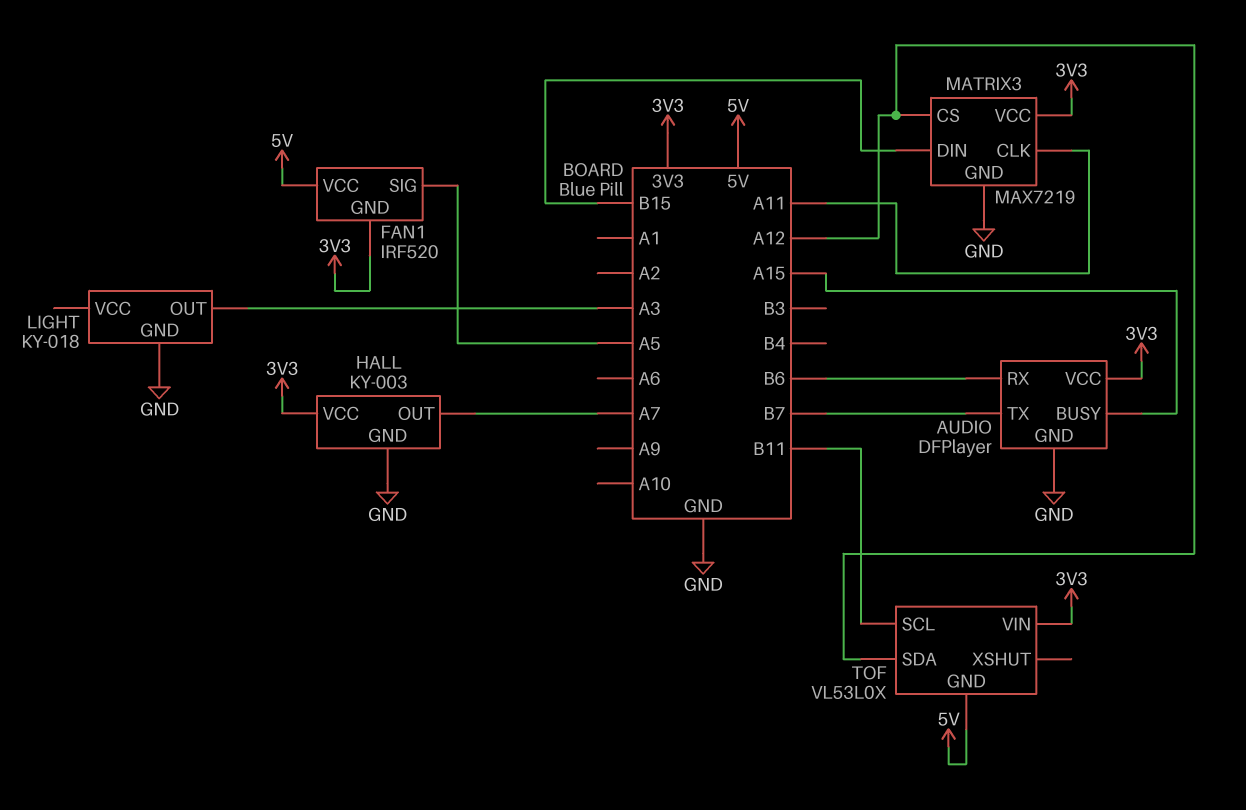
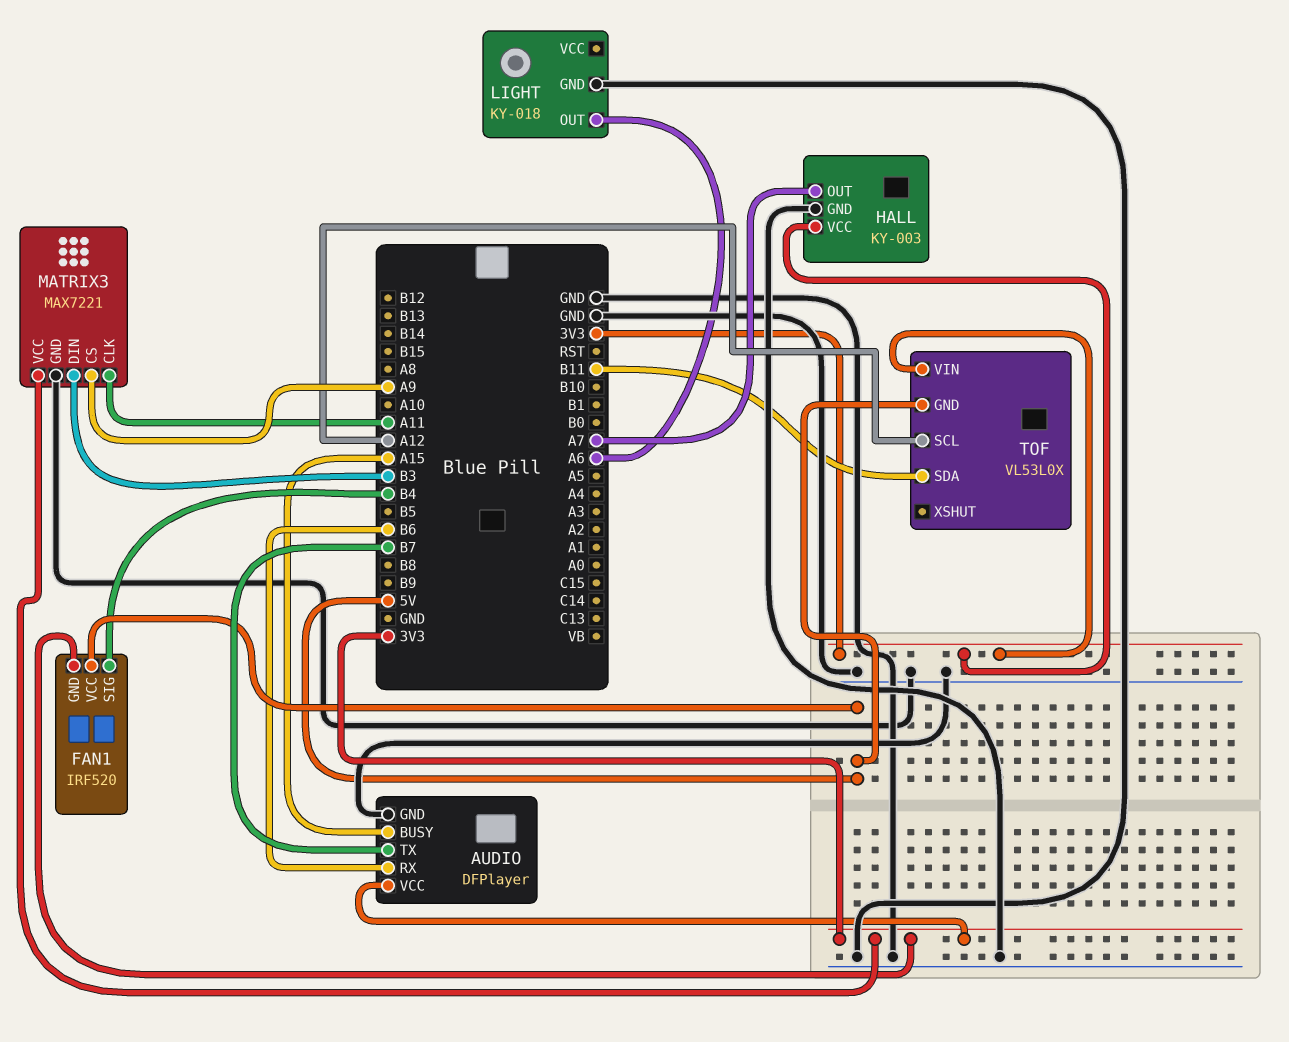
FAN1 pin SIG: A5 -> B4
LIGHT pin OUT: A3 -> A6
MATRIX3: MAX7219 -> MAX7221
MATRIX3 pin CS: A12 -> A9
MATRIX3 pin DIN: B15 -> B3
TOF pin SCL: B11 -> A12
TOF pin SDA: A12 -> B11

